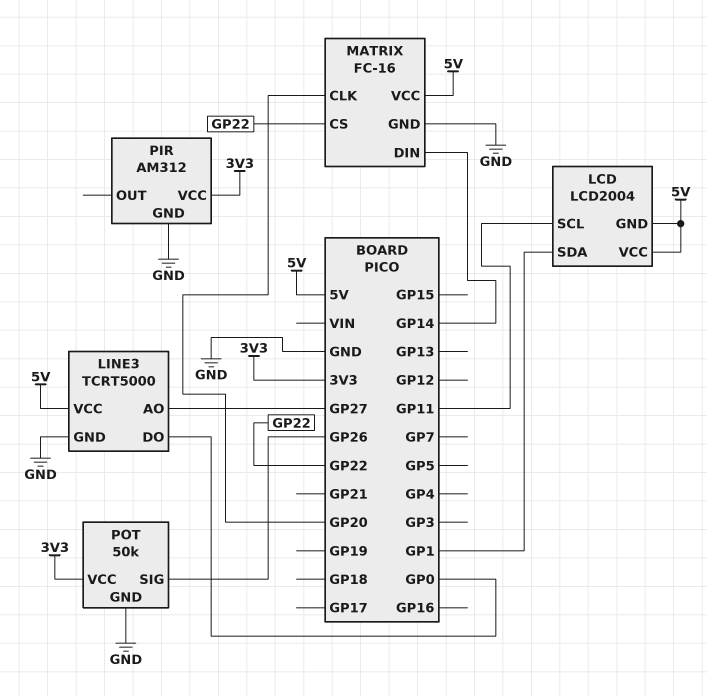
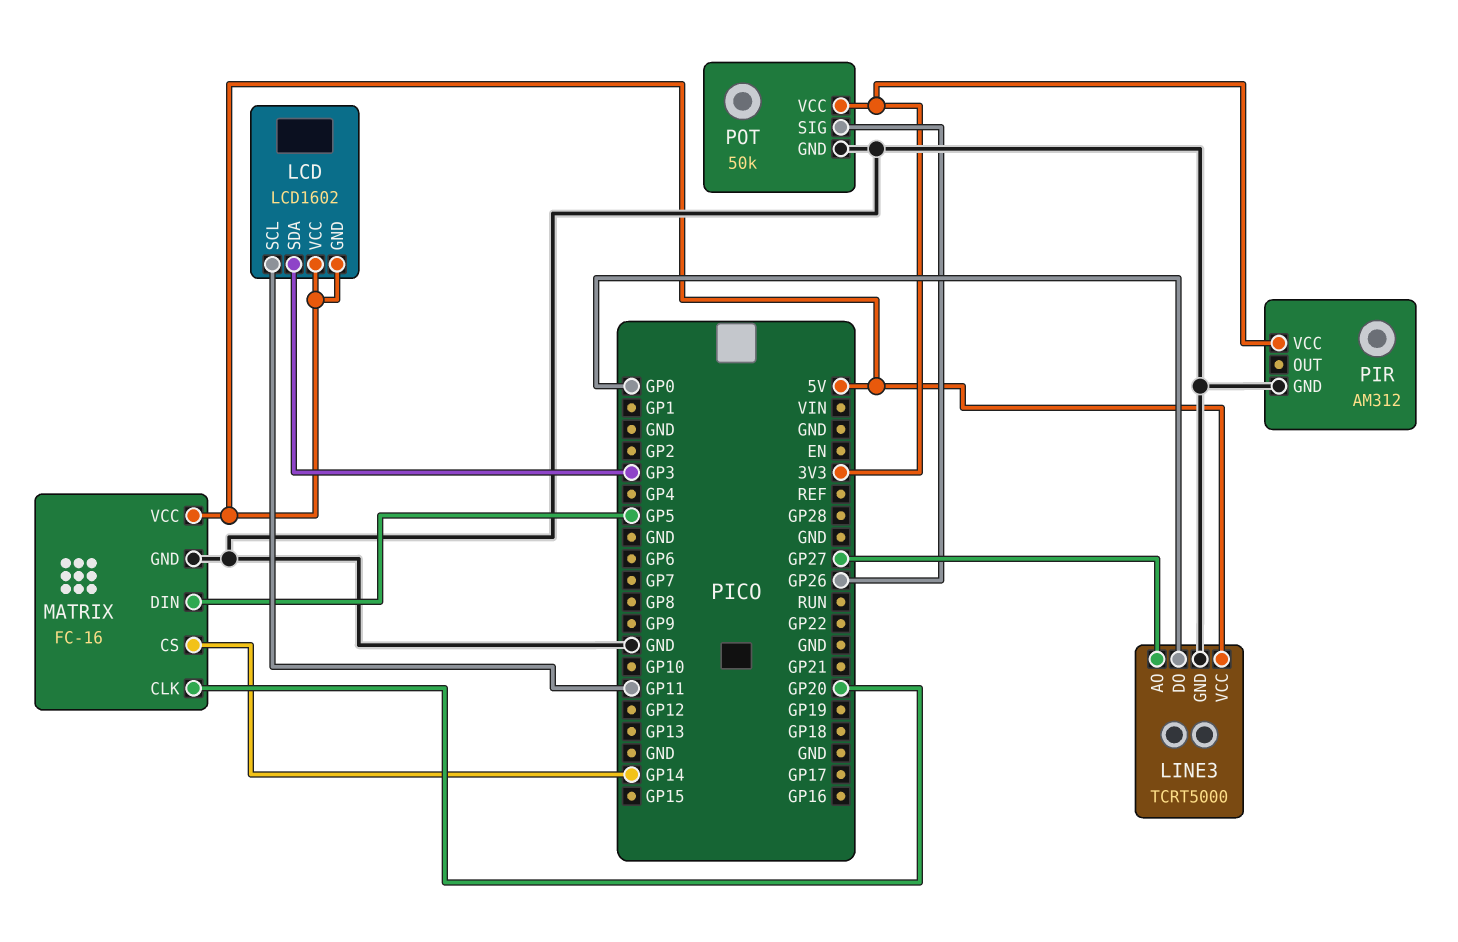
LCD: LCD2004 -> LCD1602
LCD pin SDA: GP1 -> GP3
MATRIX pin CS: GP22 -> GP14
MATRIX pin DIN: GP14 -> GP5

